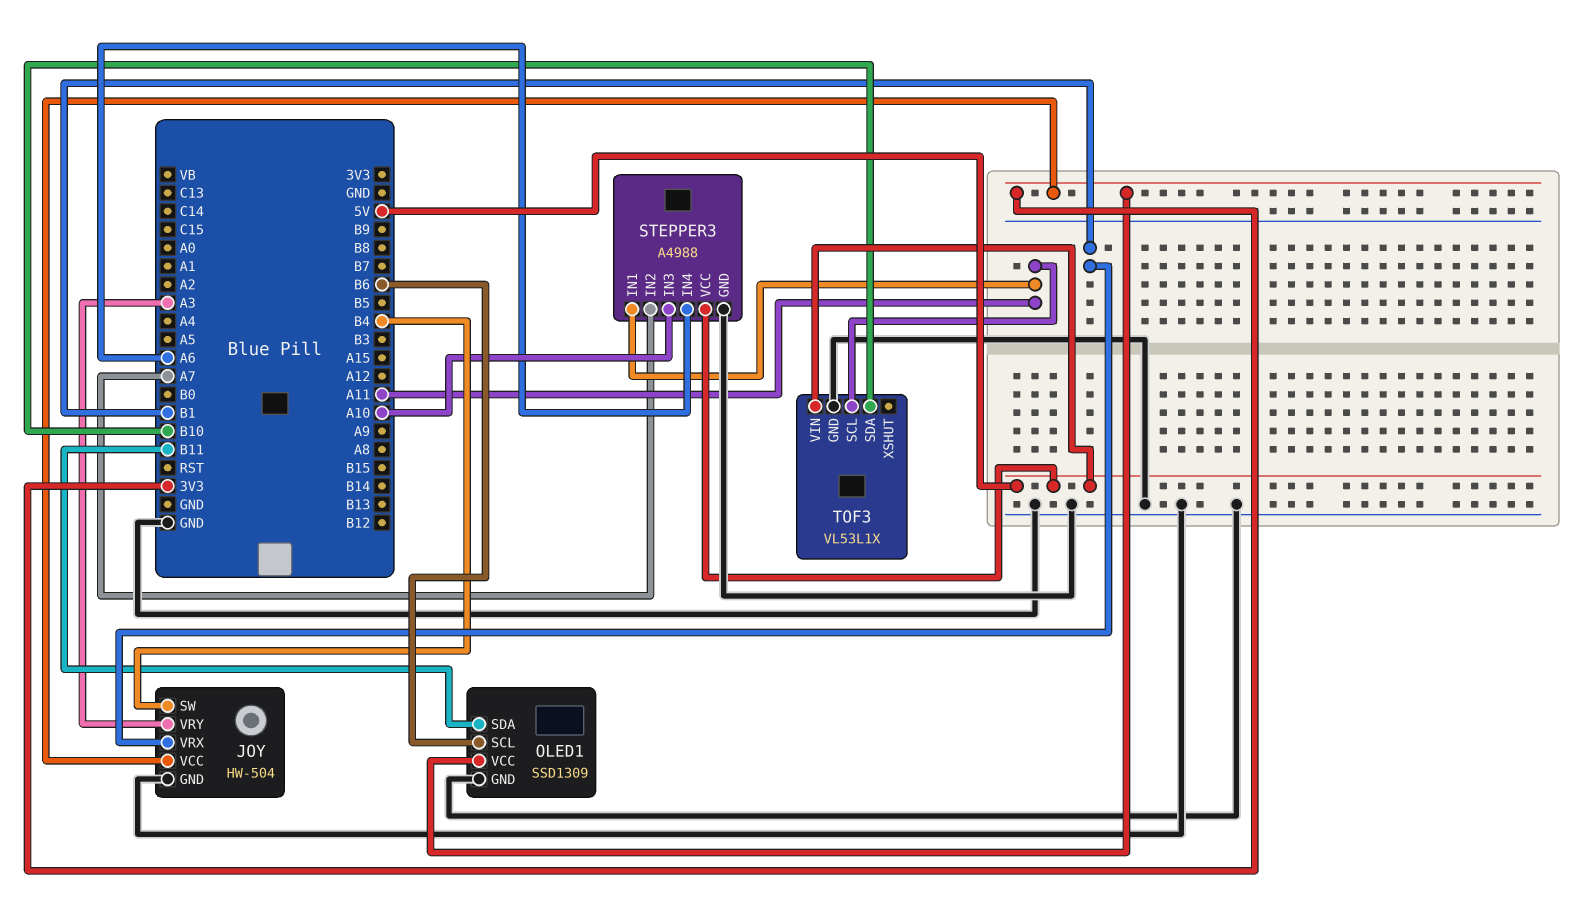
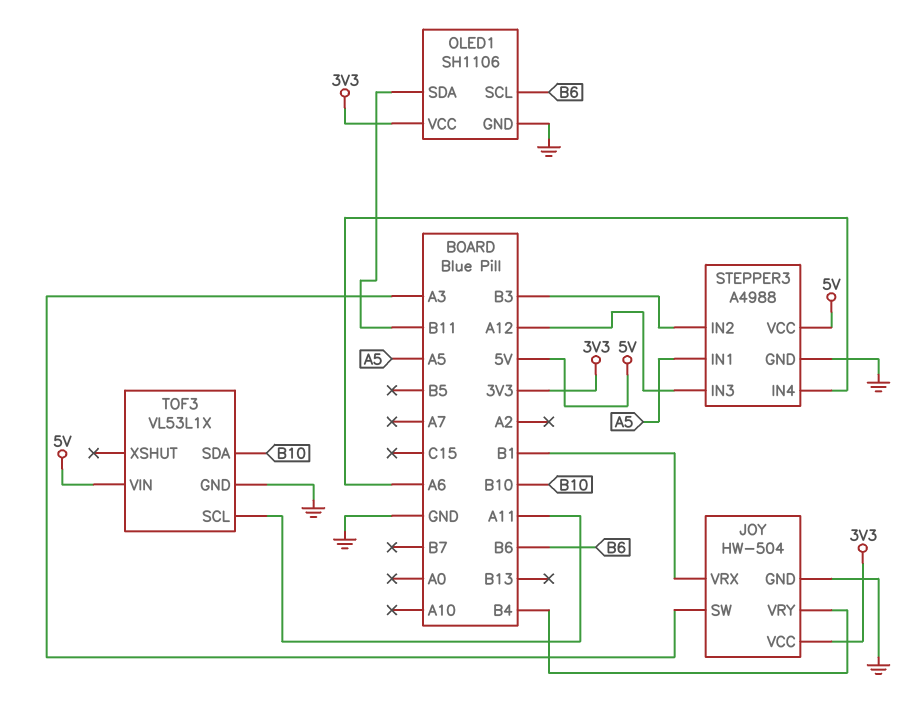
JOY pin SW: B4 -> A3
JOY pin VRY: A3 -> B4
OLED1: SSD1309 -> SH1106
STEPPER3 pin IN1: A11 -> A5
STEPPER3 pin IN2: A7 -> B3
STEPPER3 pin IN3: A10 -> A12

